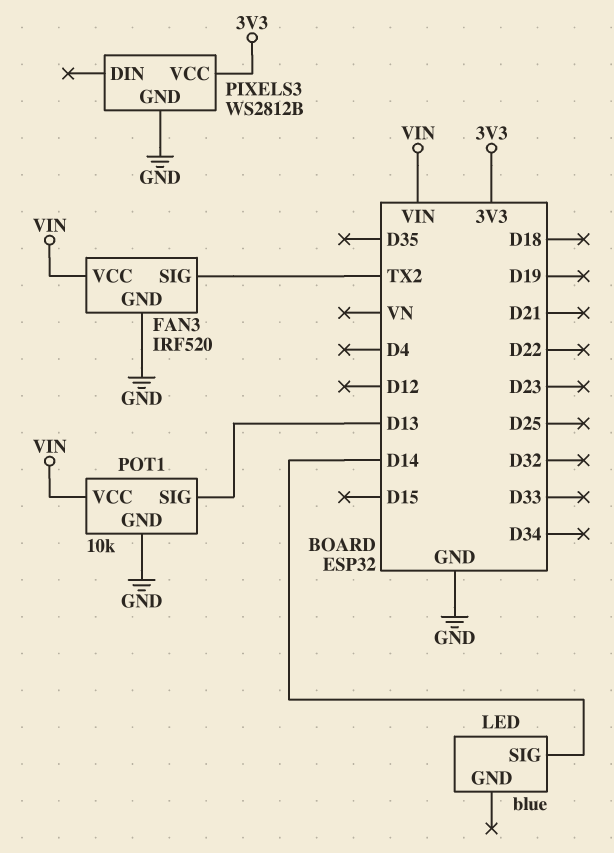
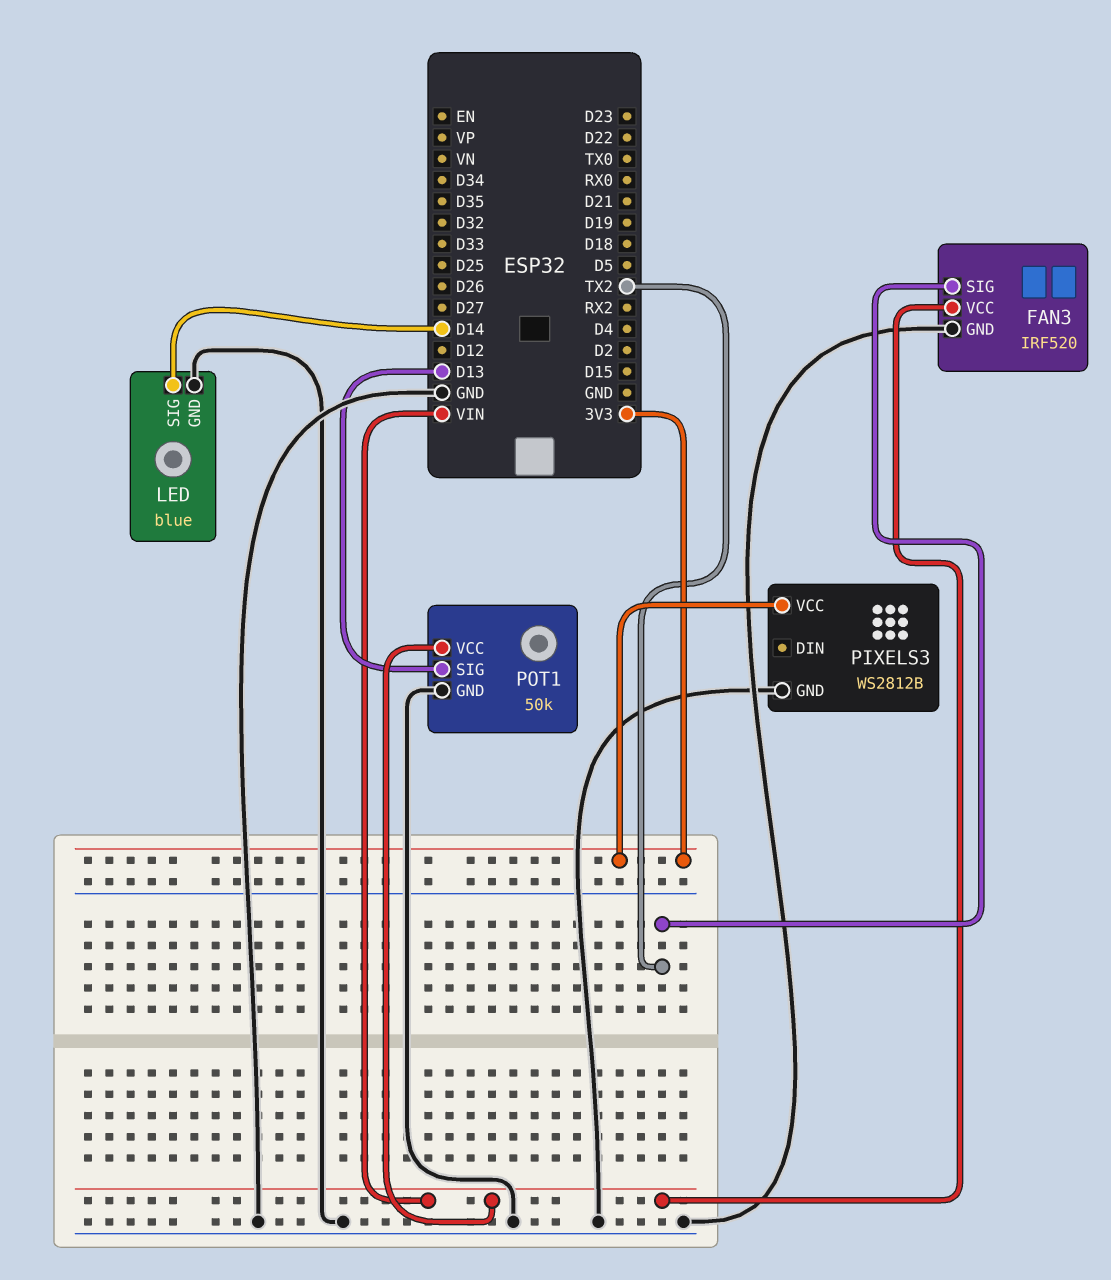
LED pin GND: none -> GND
POT1: 10k -> 50k

